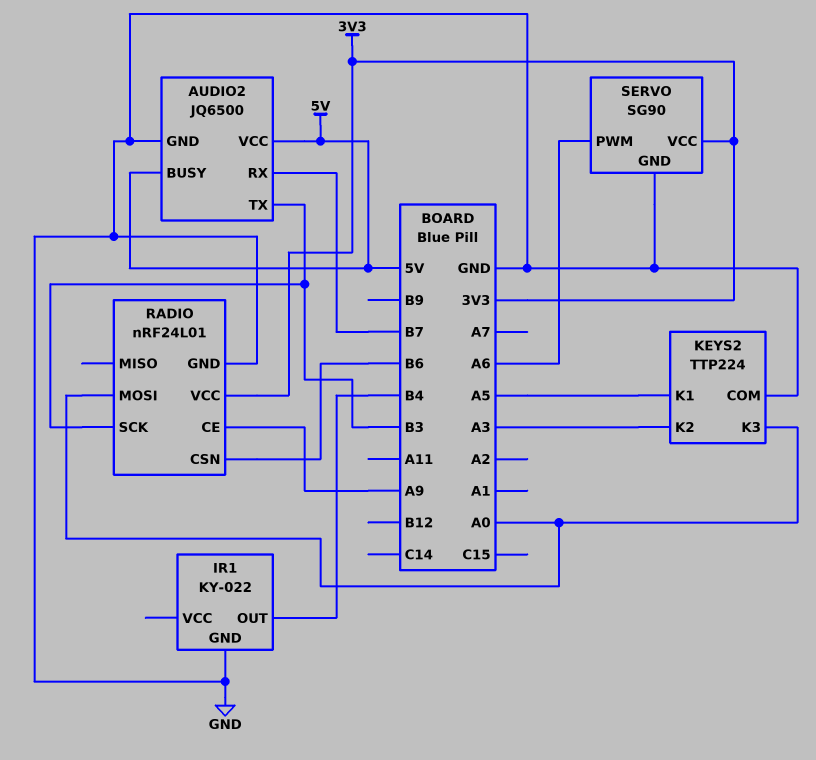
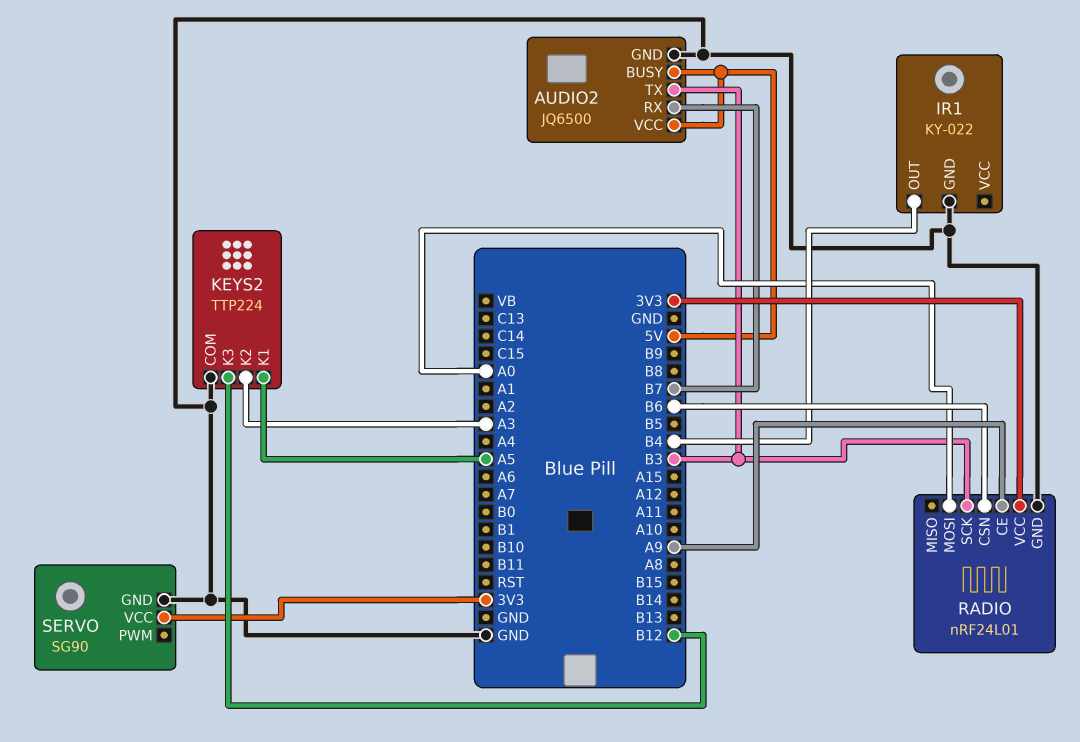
KEYS2 pin K3: A0 -> B12
SERVO pin PWM: A6 -> none

